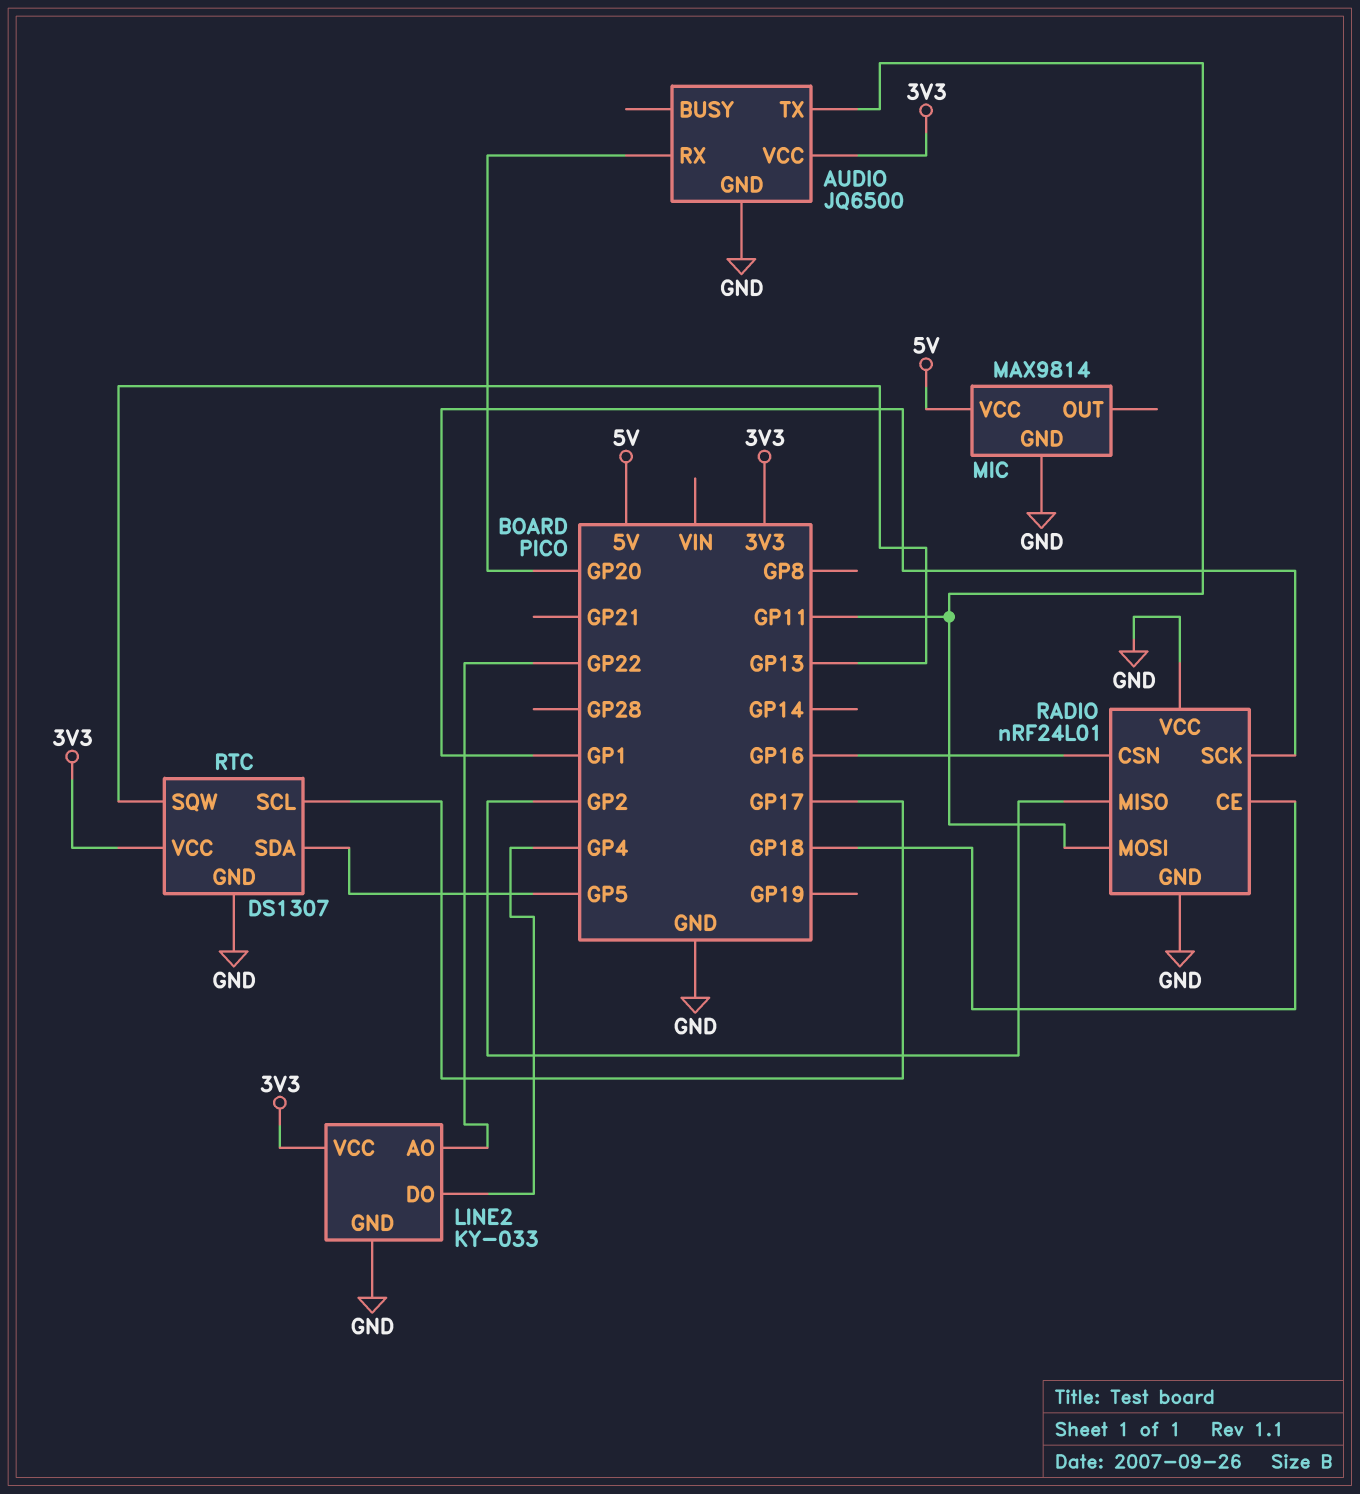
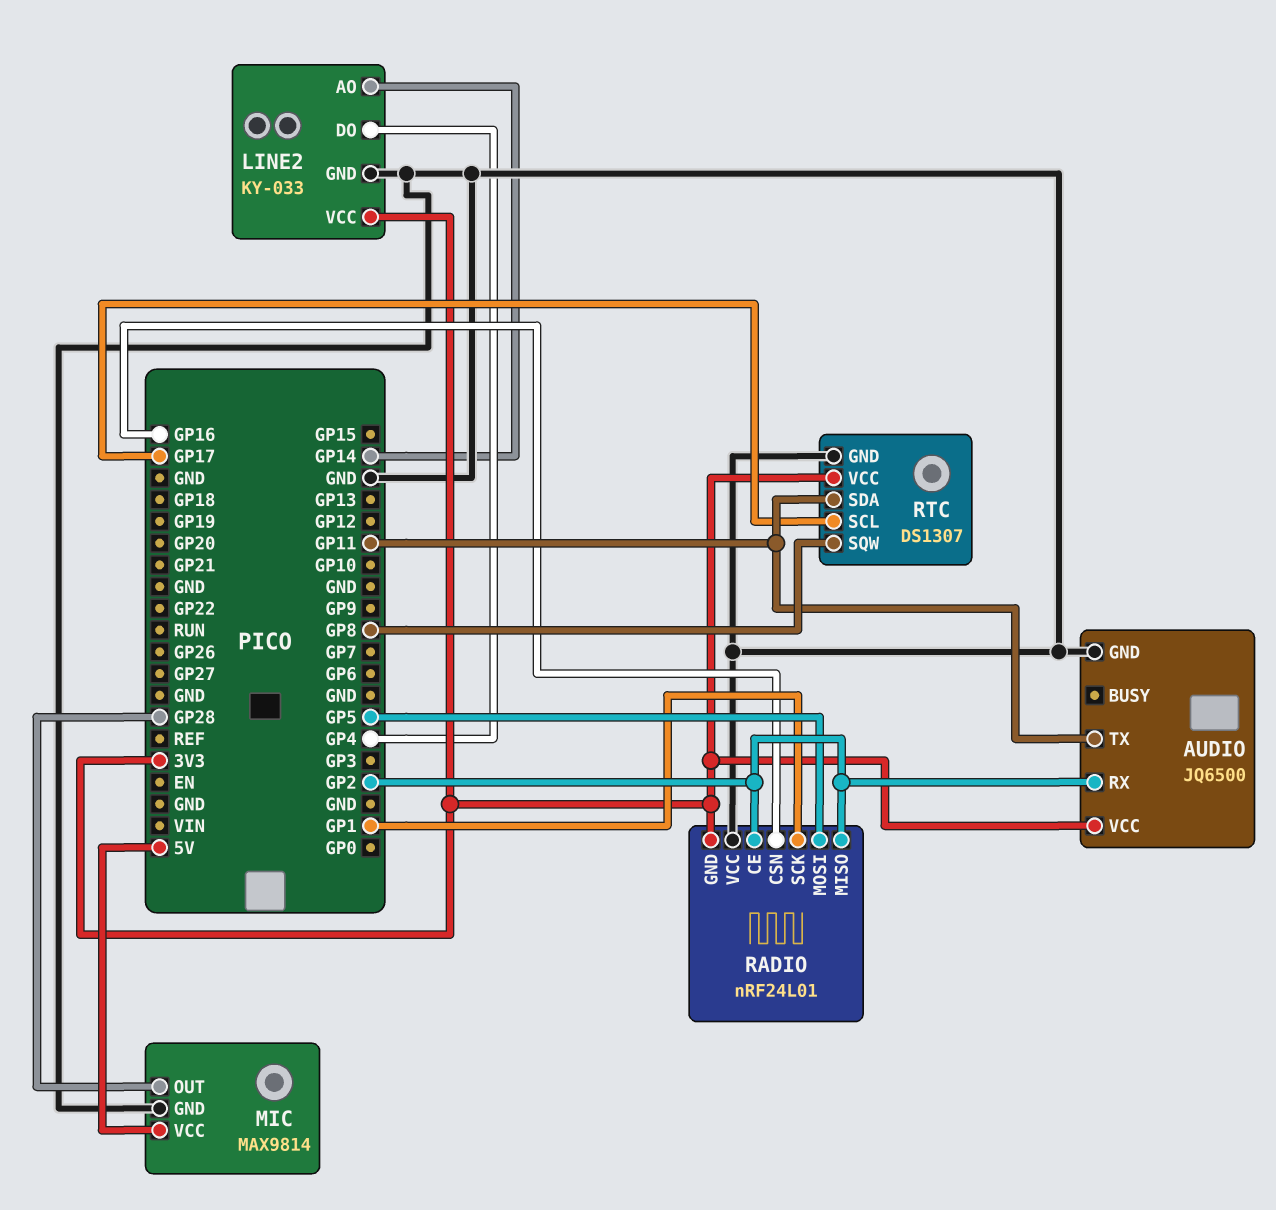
AUDIO pin RX: GP20 -> GP2
LINE2 pin AO: GP22 -> GP14
MIC pin OUT: none -> GP28
RADIO pin CE: GP18 -> GP2
RADIO pin GND: GND -> 3V3
RADIO pin MOSI: GP11 -> GP5
RTC pin SDA: GP5 -> GP11
RTC pin SQW: GP13 -> GP8

